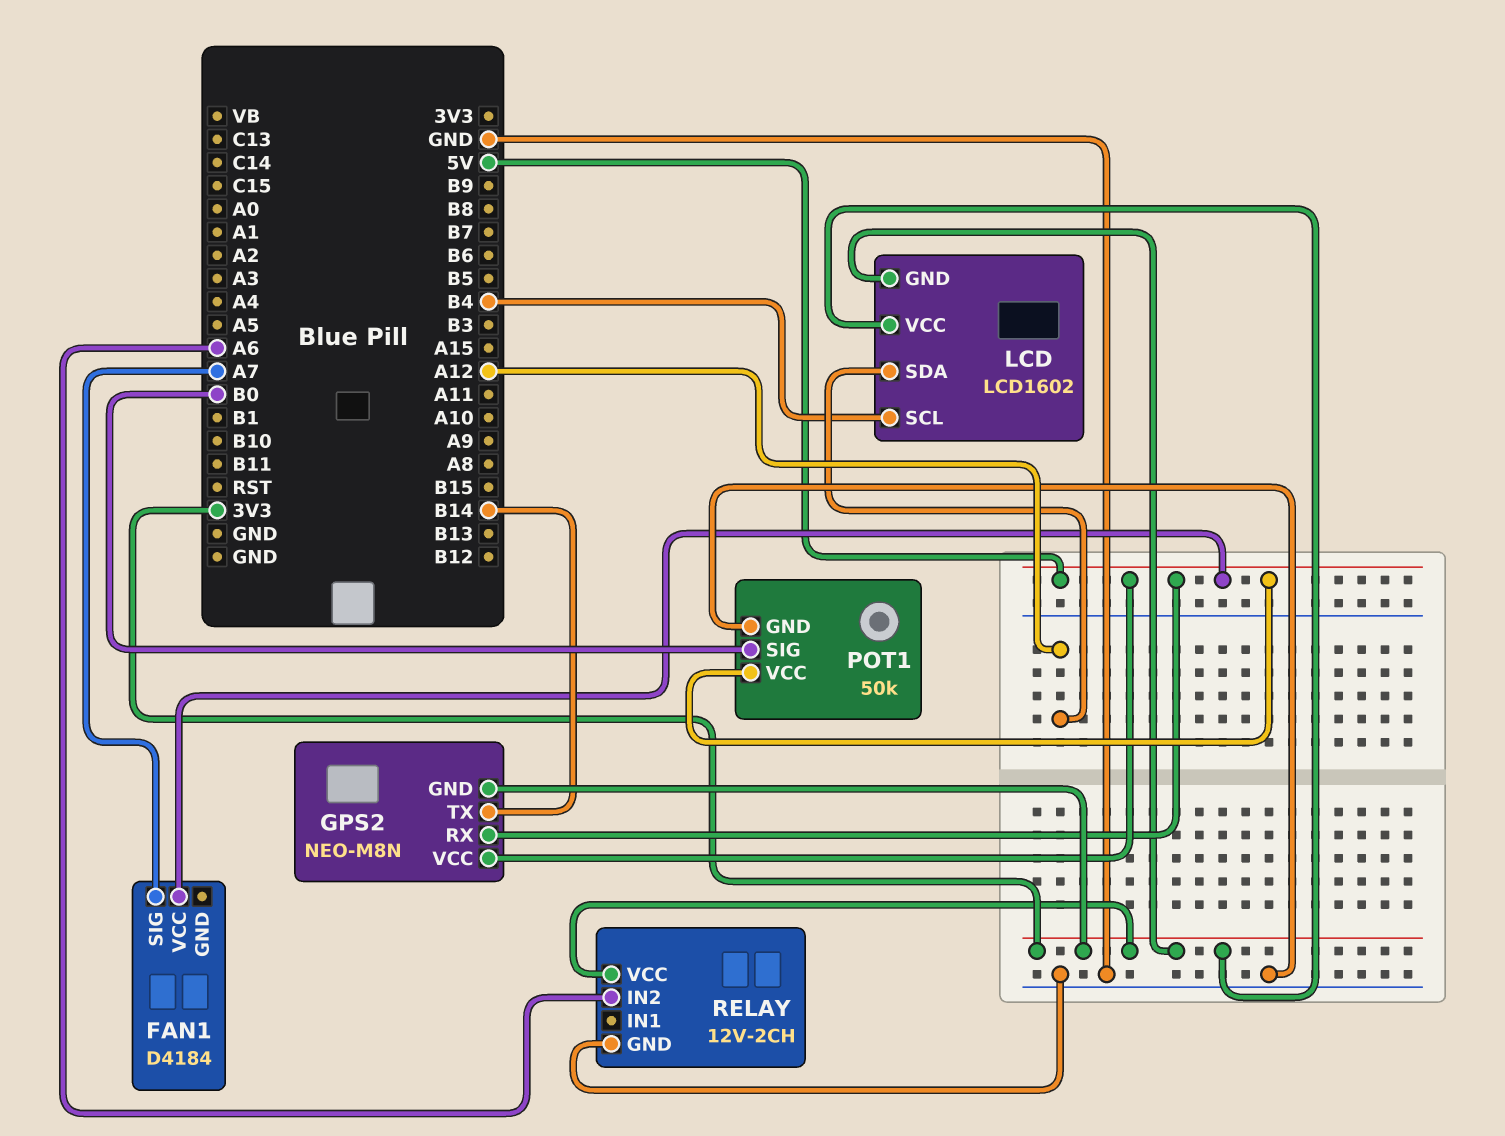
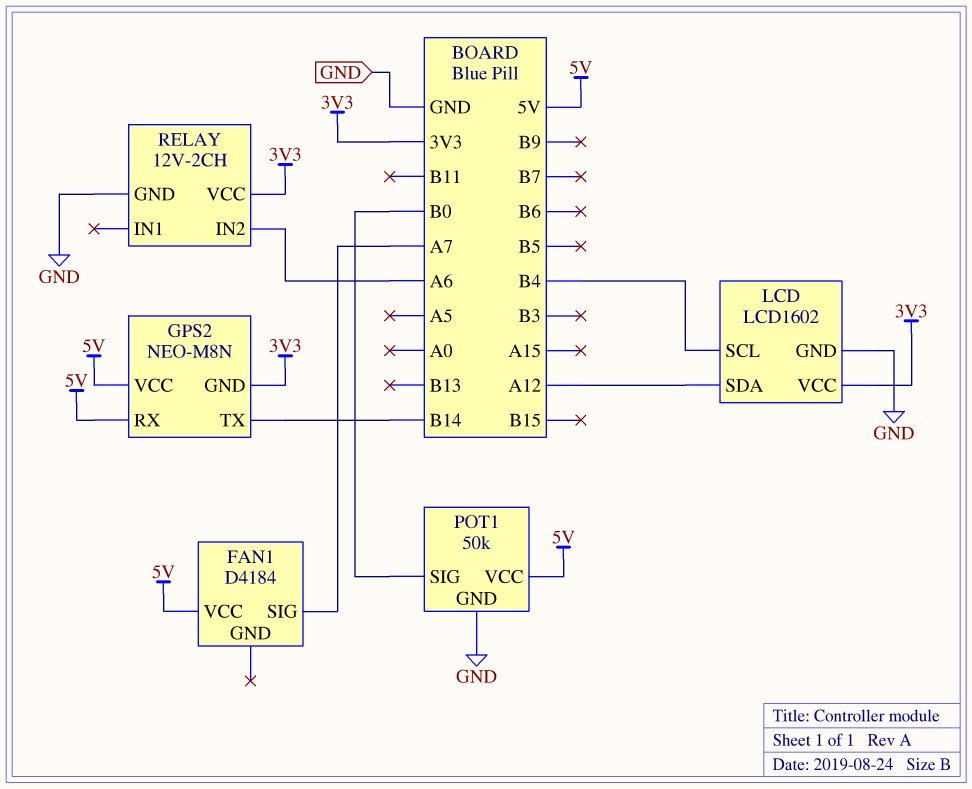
LCD pin GND: 3V3 -> GND

